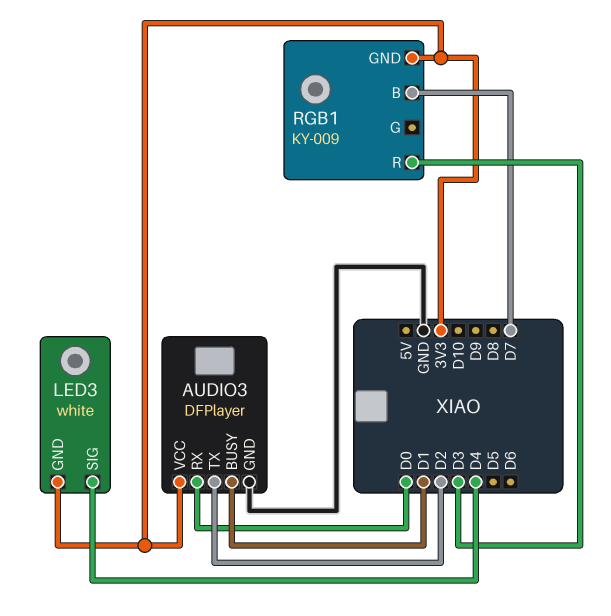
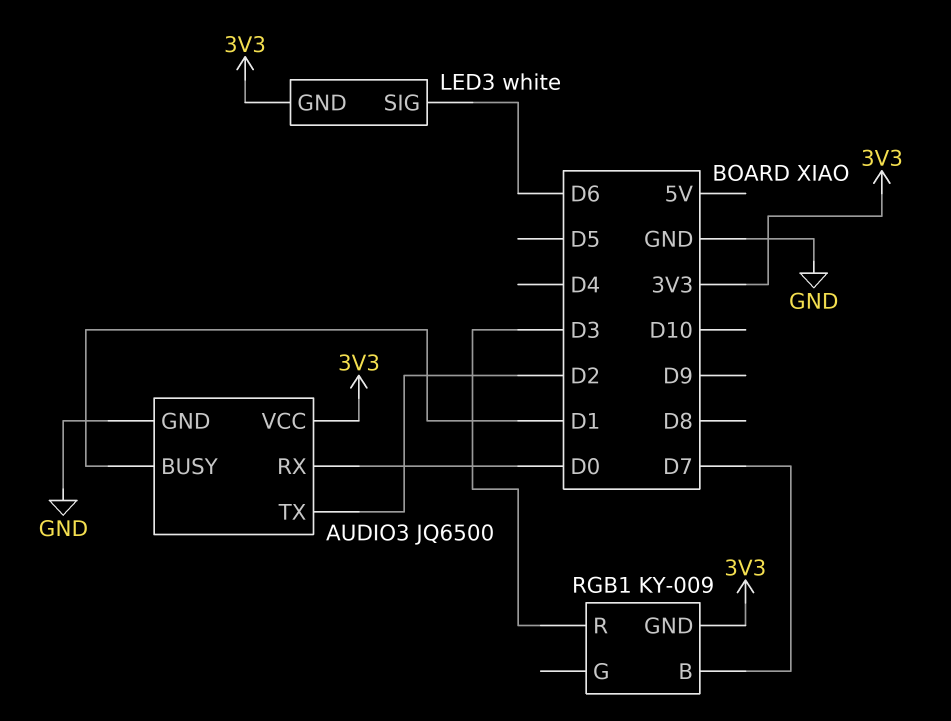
AUDIO3: DFPlayer -> JQ6500
LED3 pin SIG: D4 -> D6

